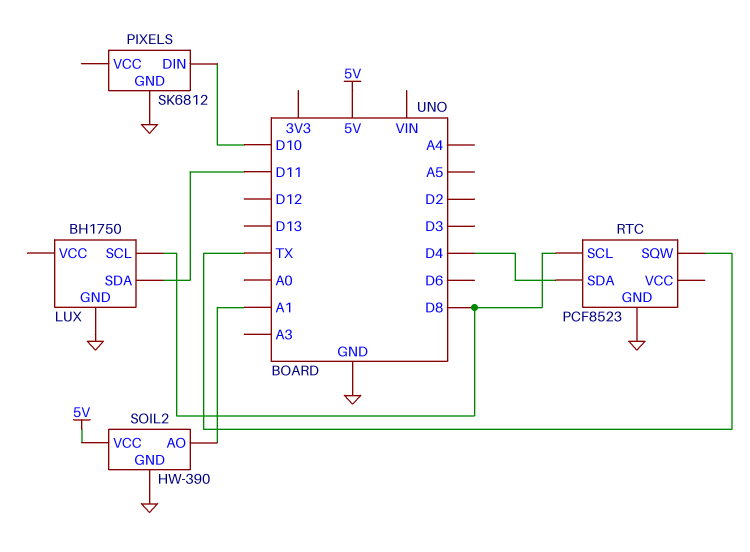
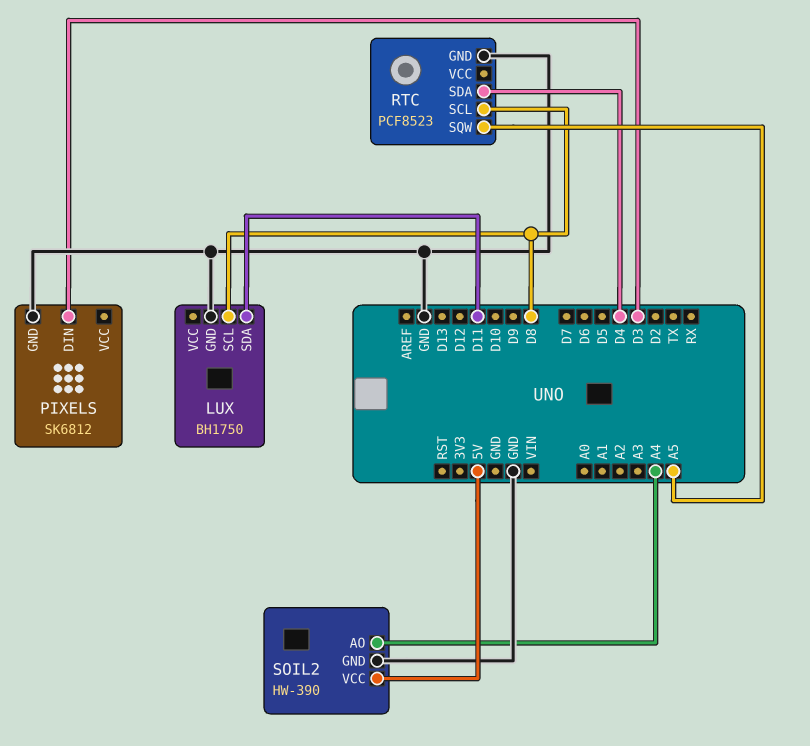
PIXELS pin DIN: D10 -> D3
RTC pin SQW: TX -> A5
SOIL2 pin AO: A1 -> A4

